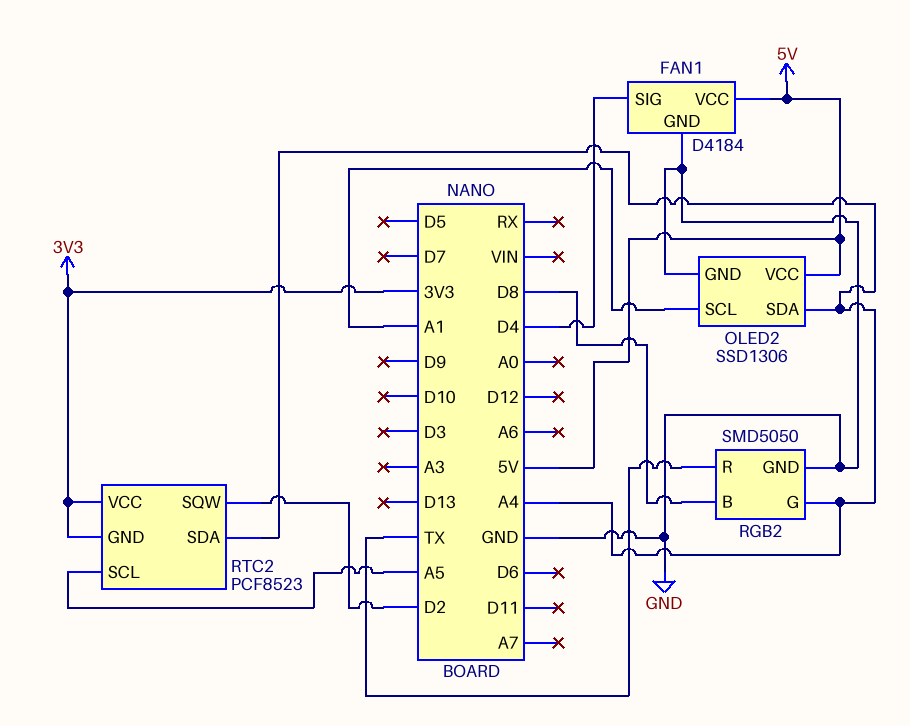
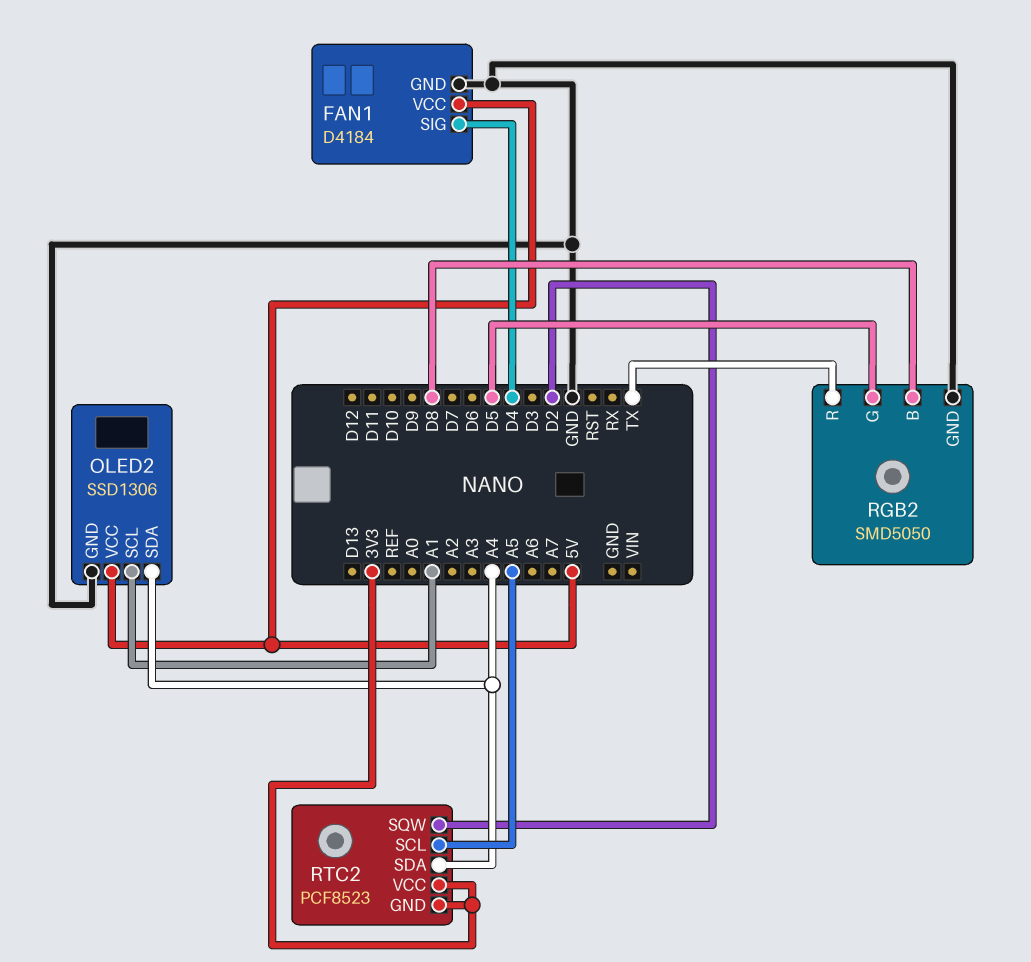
RGB2 pin G: A4 -> D5

